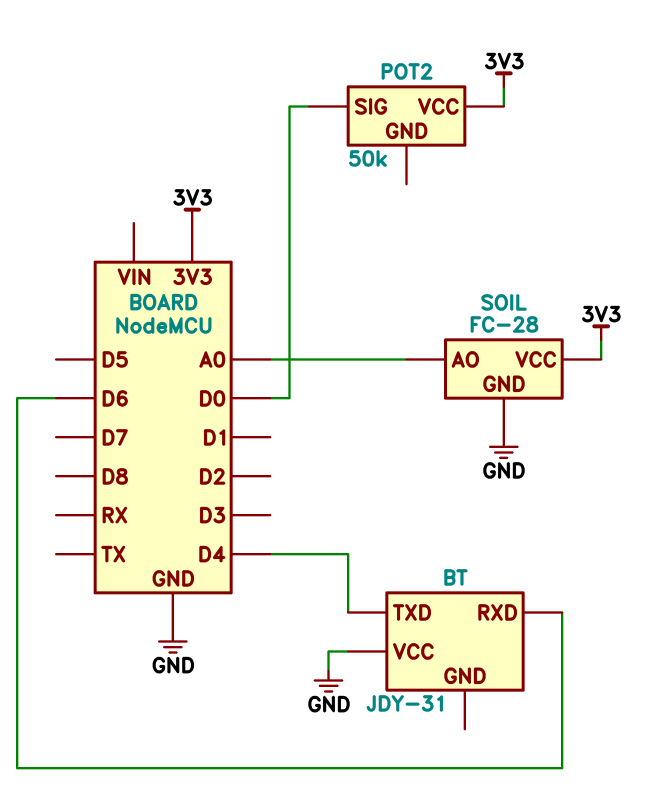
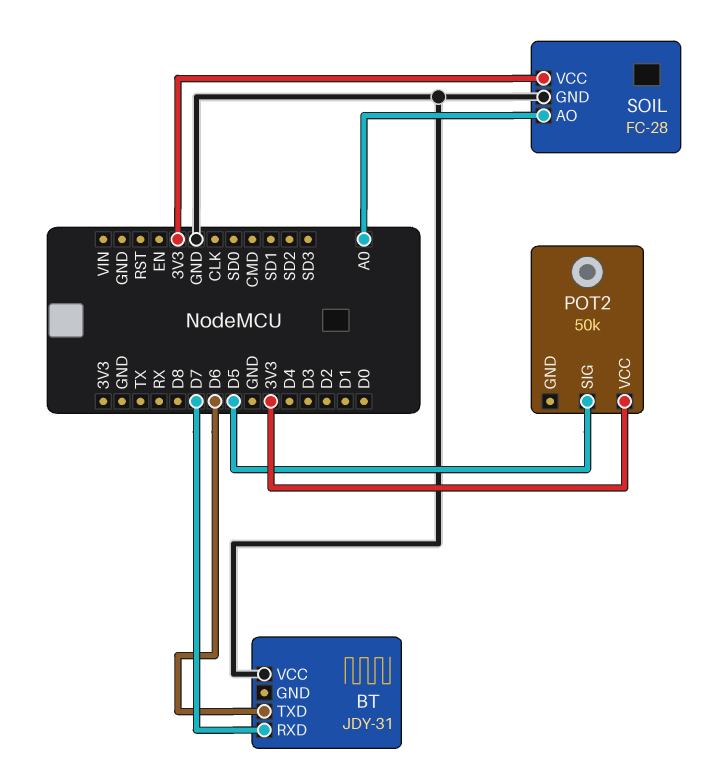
BT pin RXD: D6 -> D7
BT pin TXD: D4 -> D6
POT2 pin SIG: D0 -> D5

